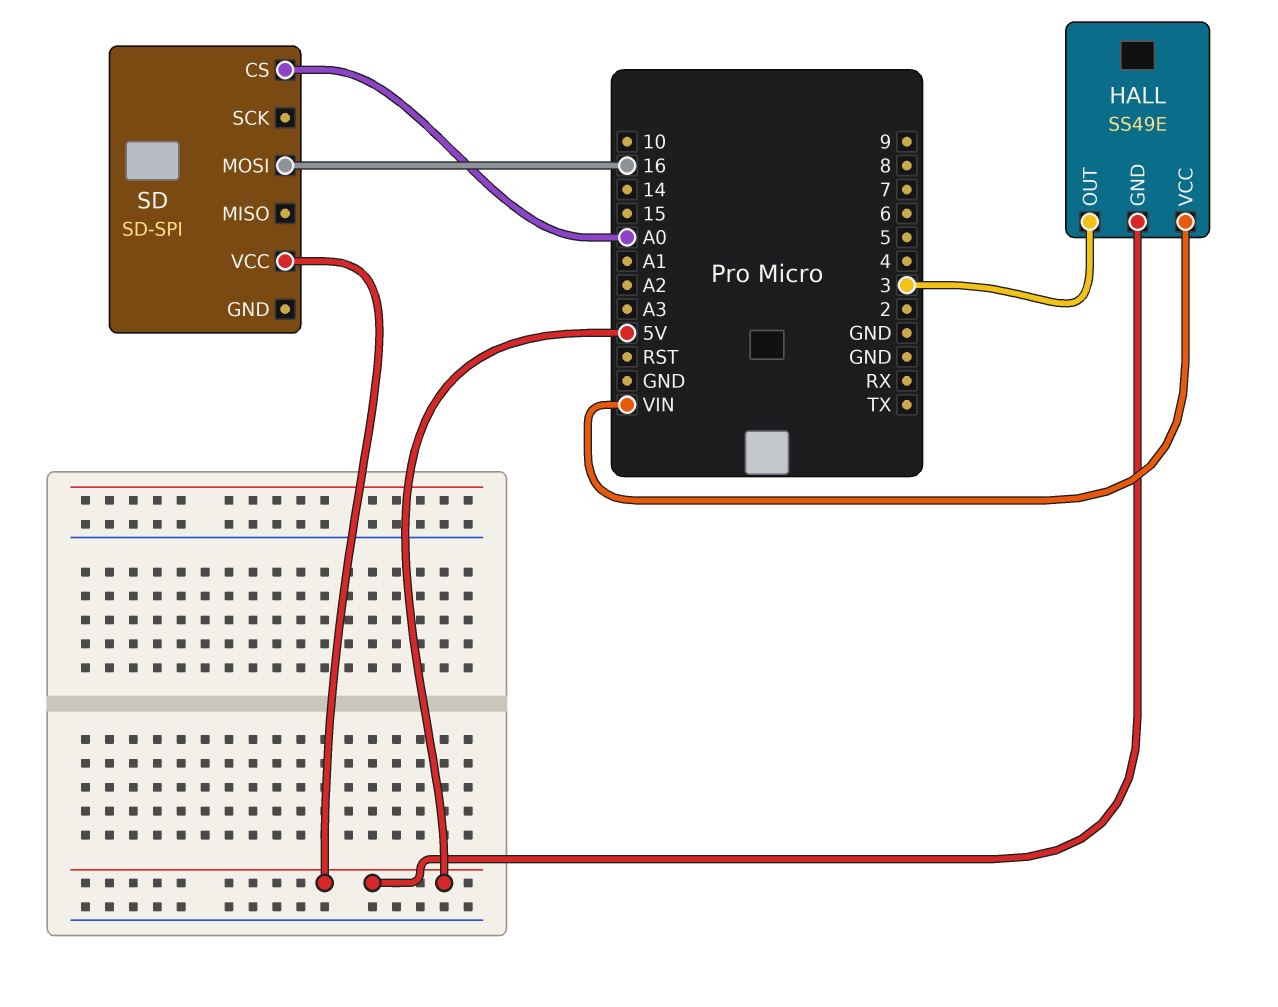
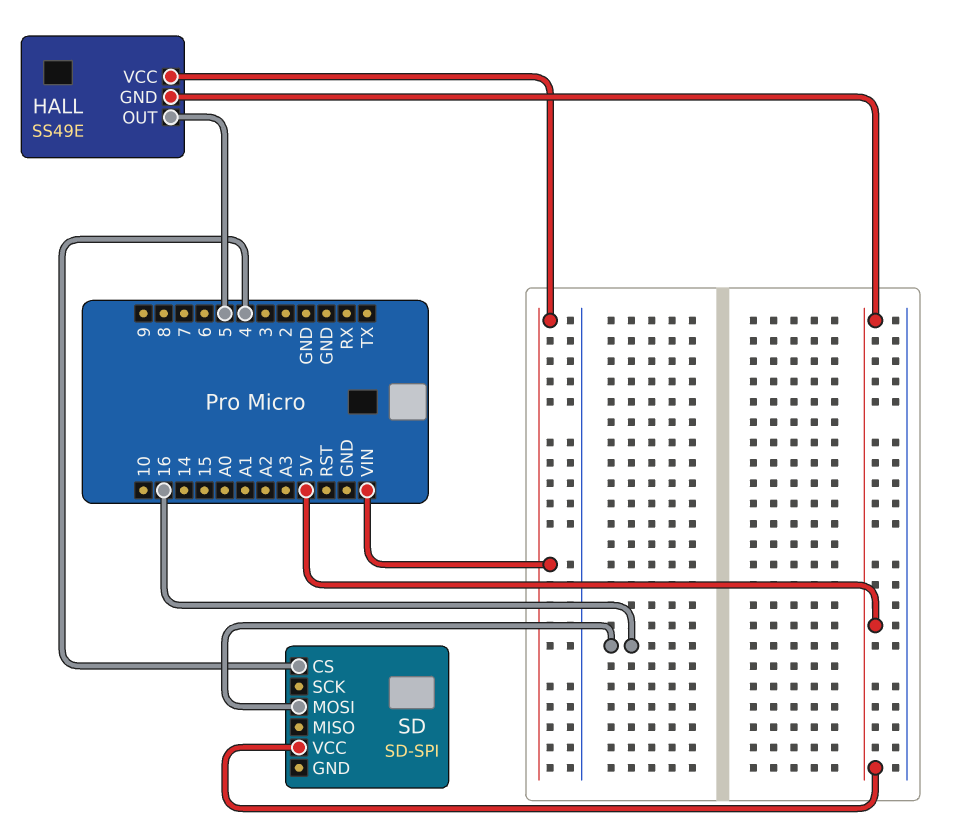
HALL pin OUT: 3 -> 5
SD pin CS: A0 -> 4

